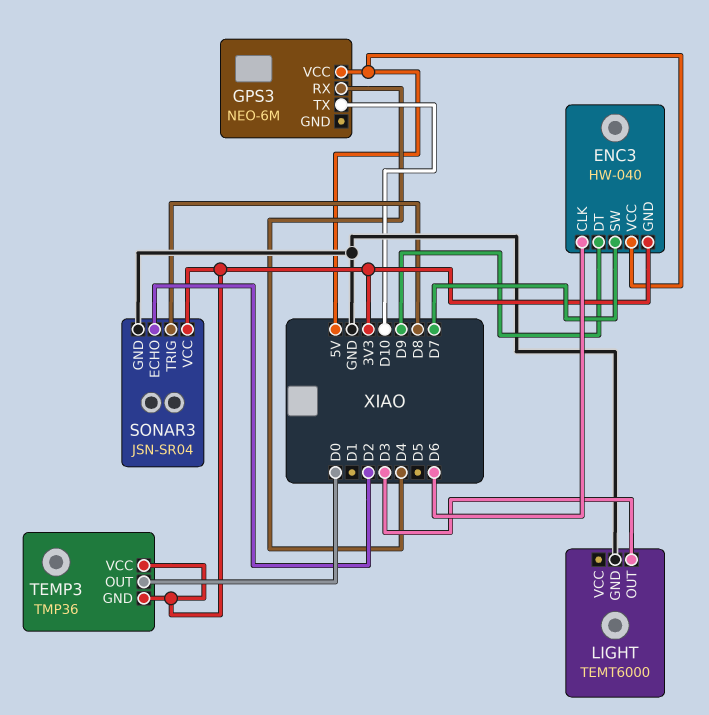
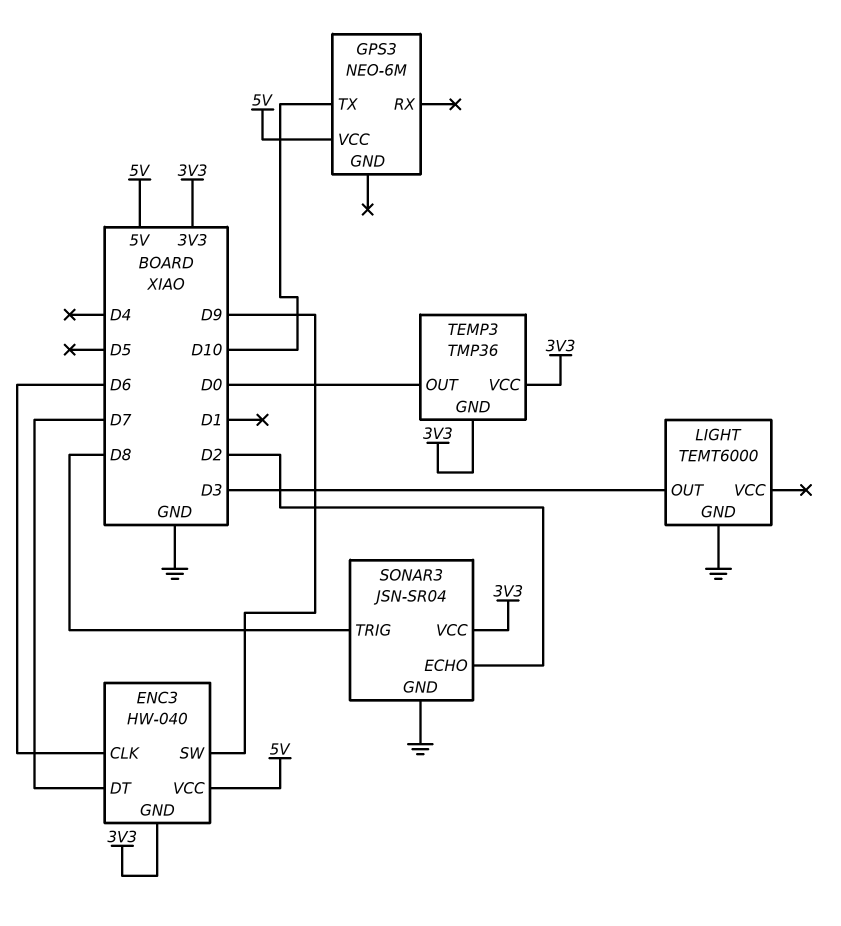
ENC3 pin DT: D9 -> D7
ENC3 pin SW: D7 -> D9
GPS3 pin RX: D4 -> none

